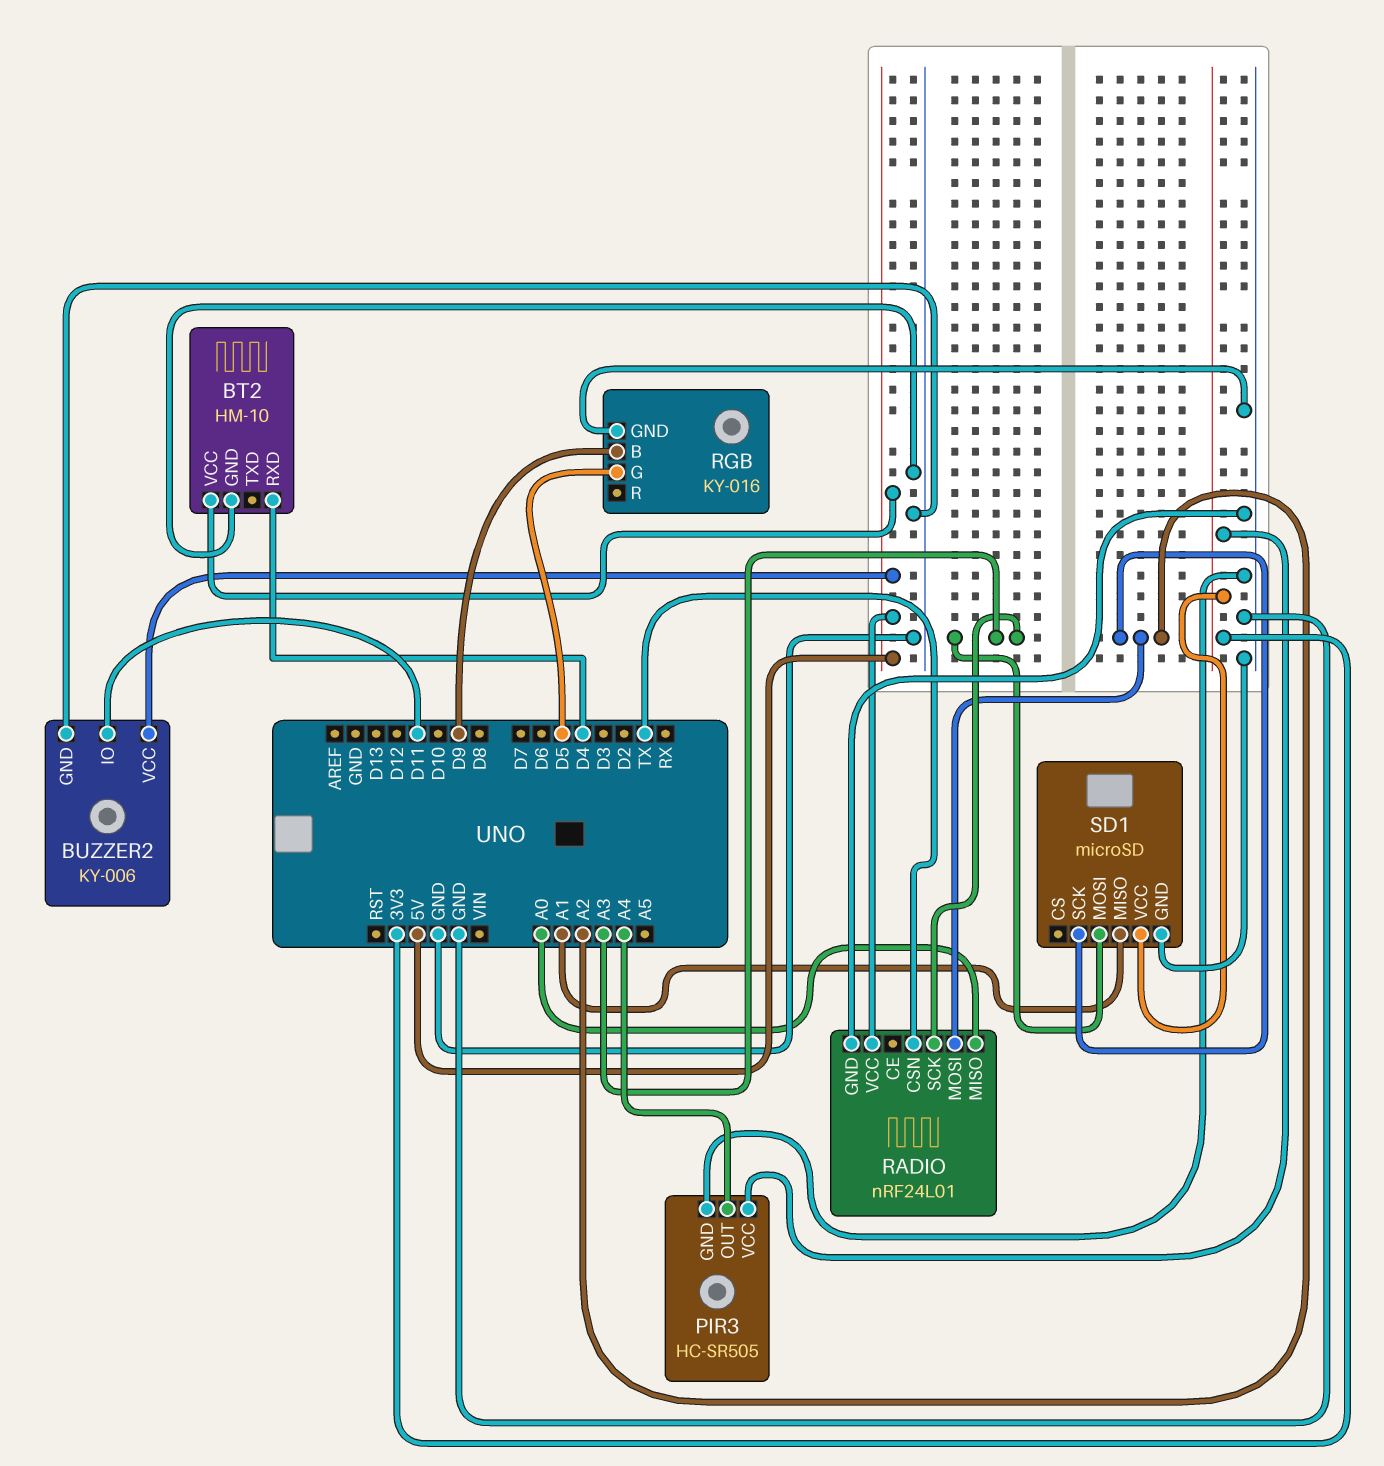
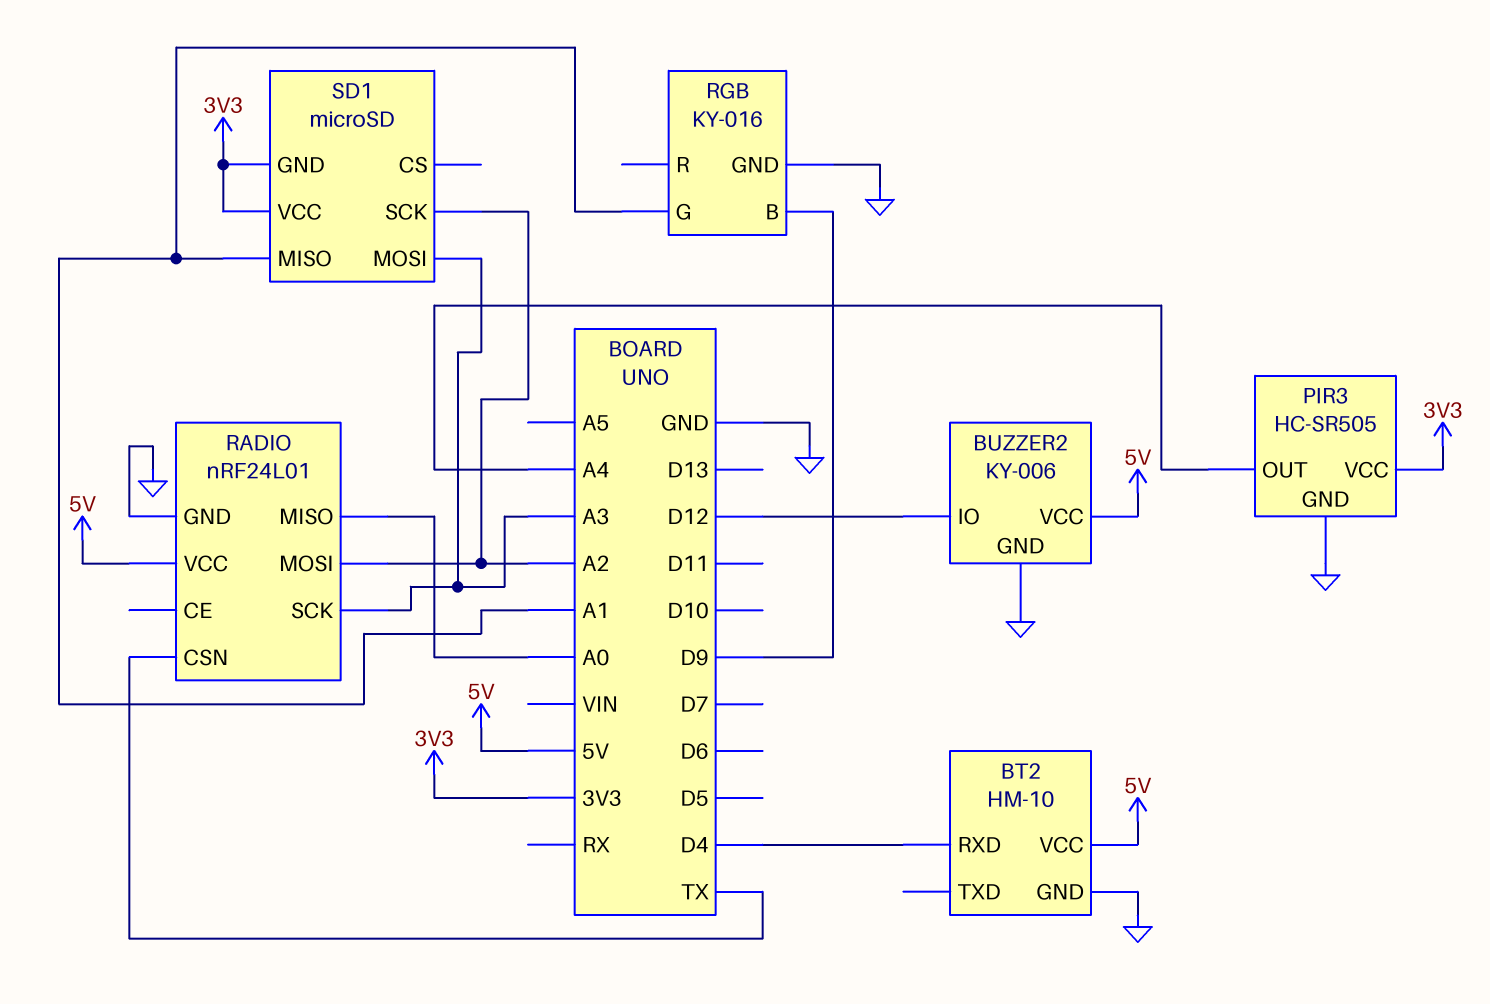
BUZZER2 pin IO: D11 -> D12
RGB pin G: D5 -> A1
SD1 pin GND: GND -> 3V3

